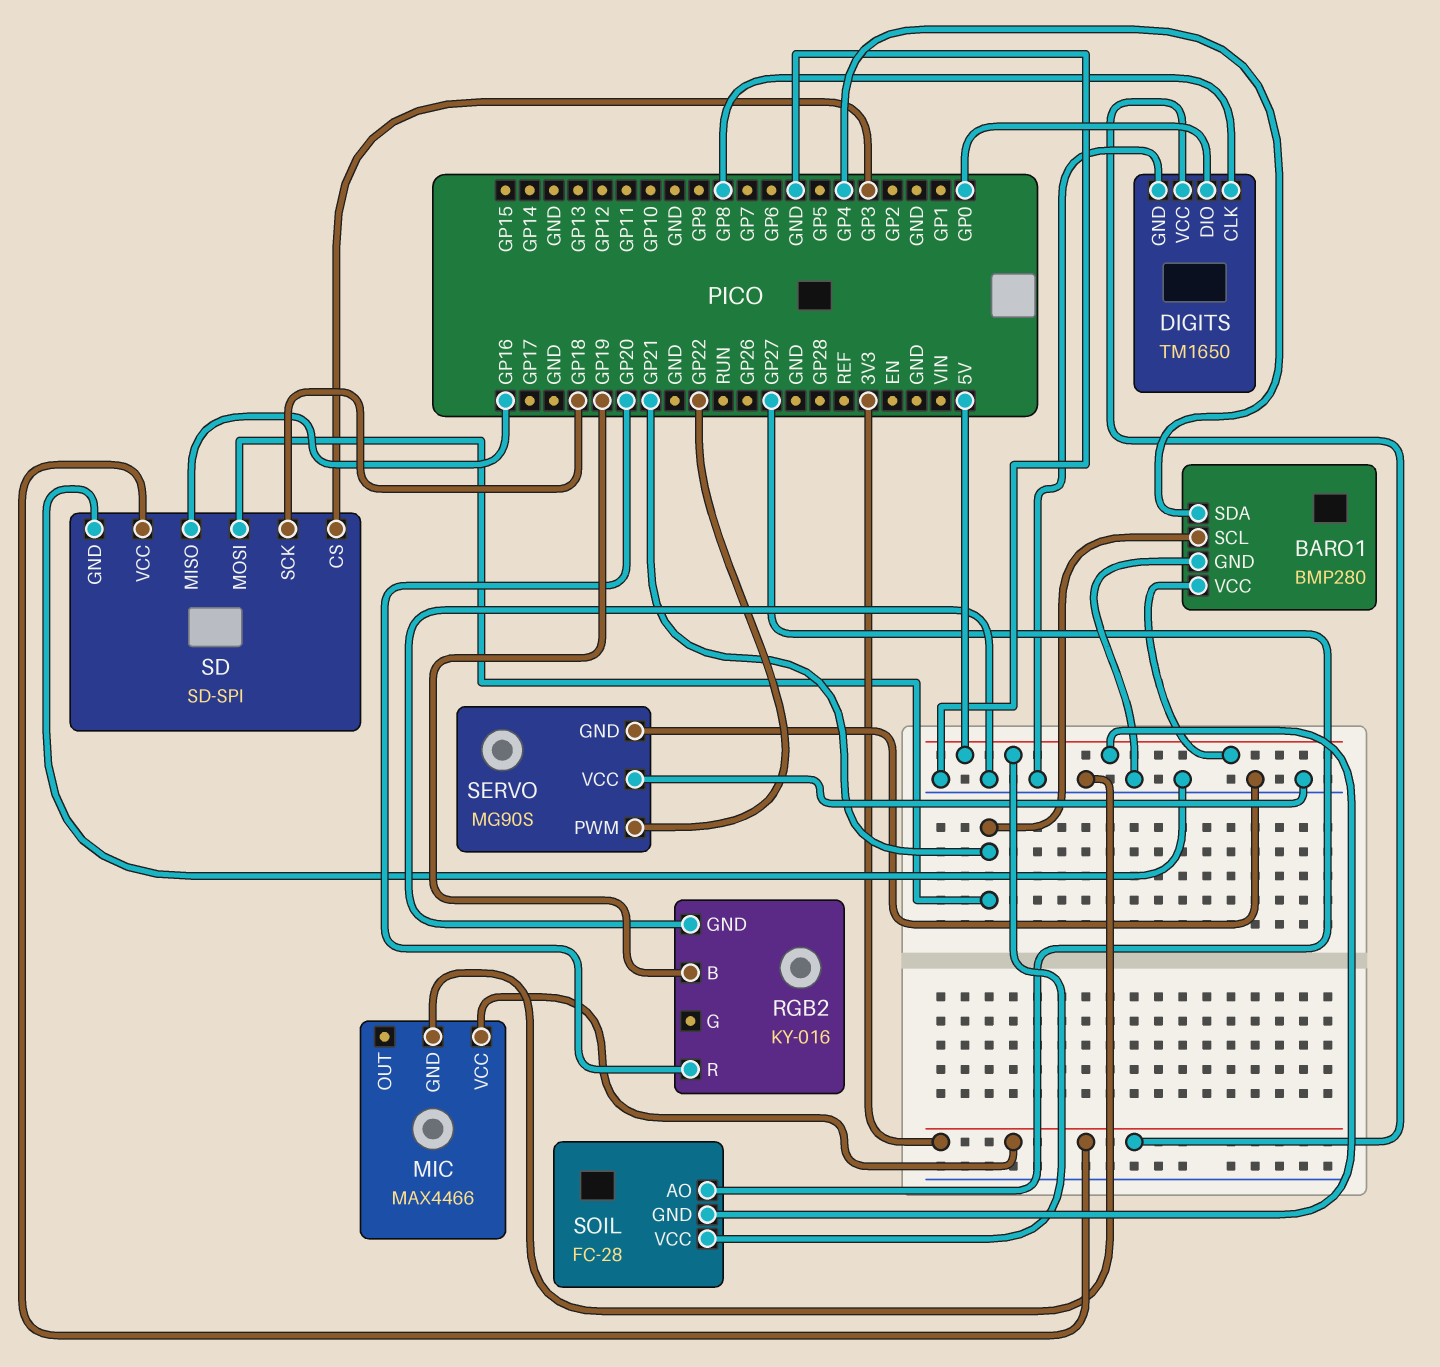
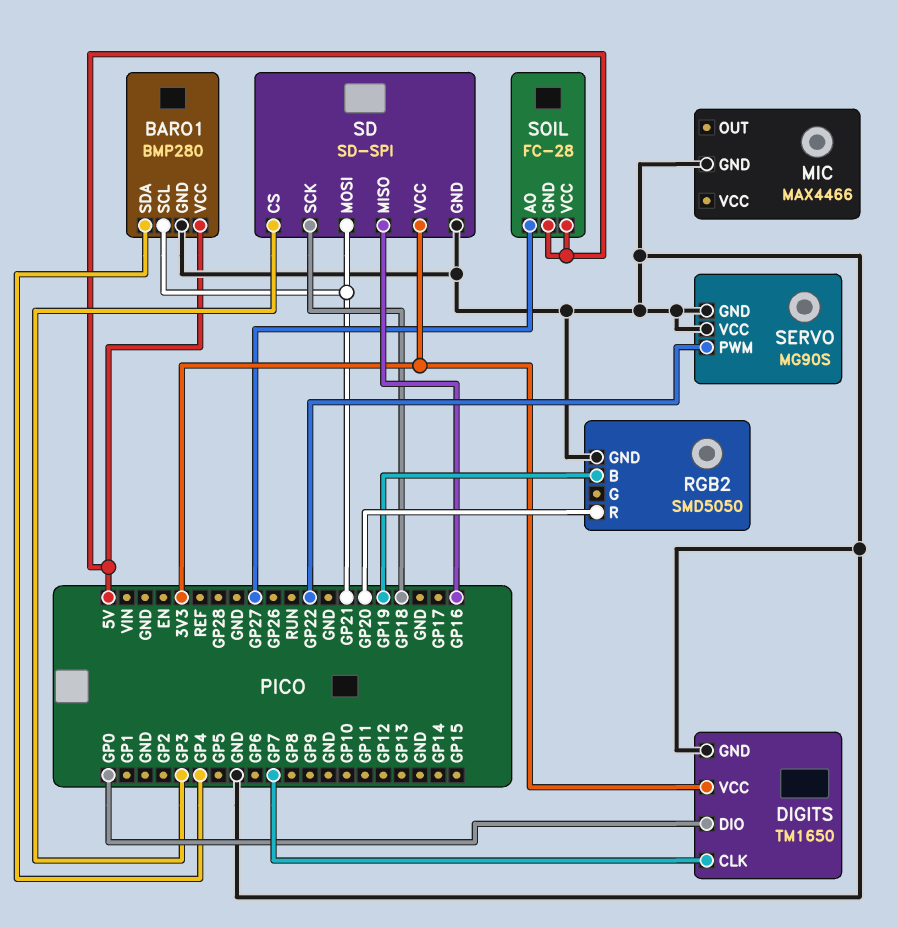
DIGITS pin CLK: GP8 -> GP7
MIC pin VCC: 3V3 -> none
RGB2: KY-016 -> SMD5050

